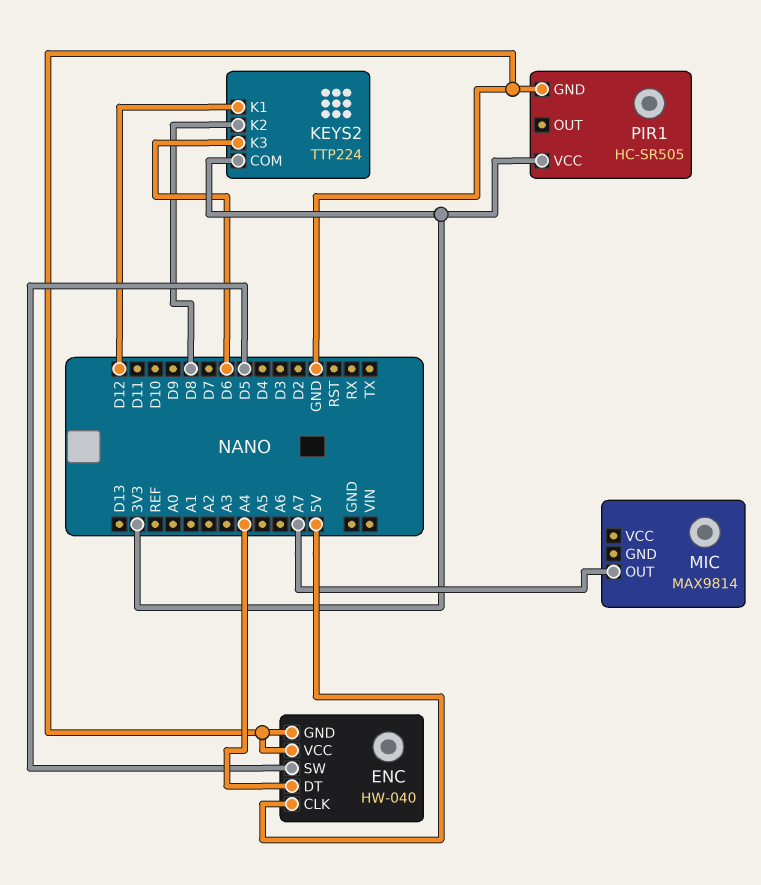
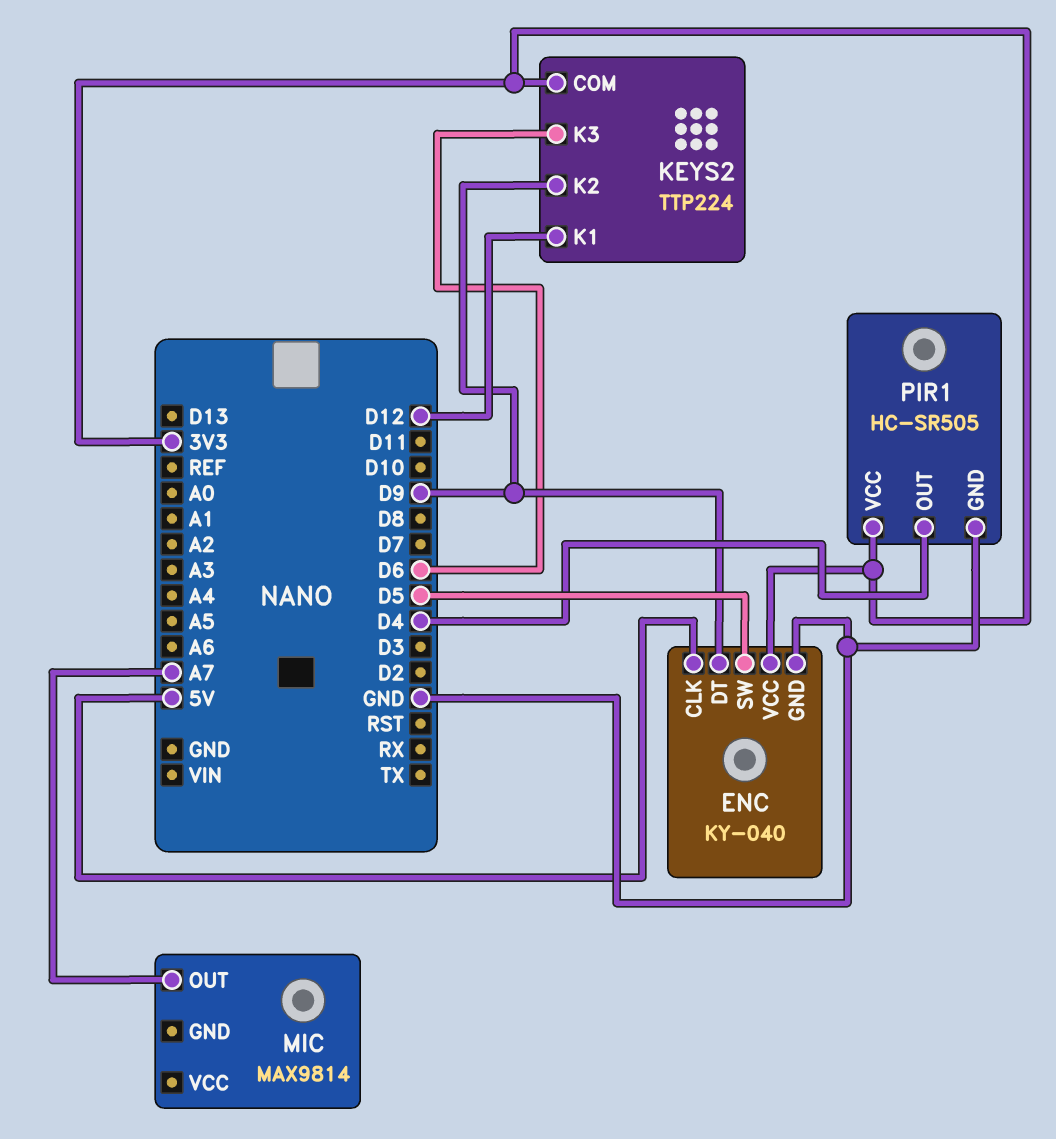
ENC: HW-040 -> KY-040
ENC pin DT: A4 -> D9
ENC pin VCC: GND -> 3V3
KEYS2 pin K2: D8 -> D9
PIR1 pin OUT: none -> D4

